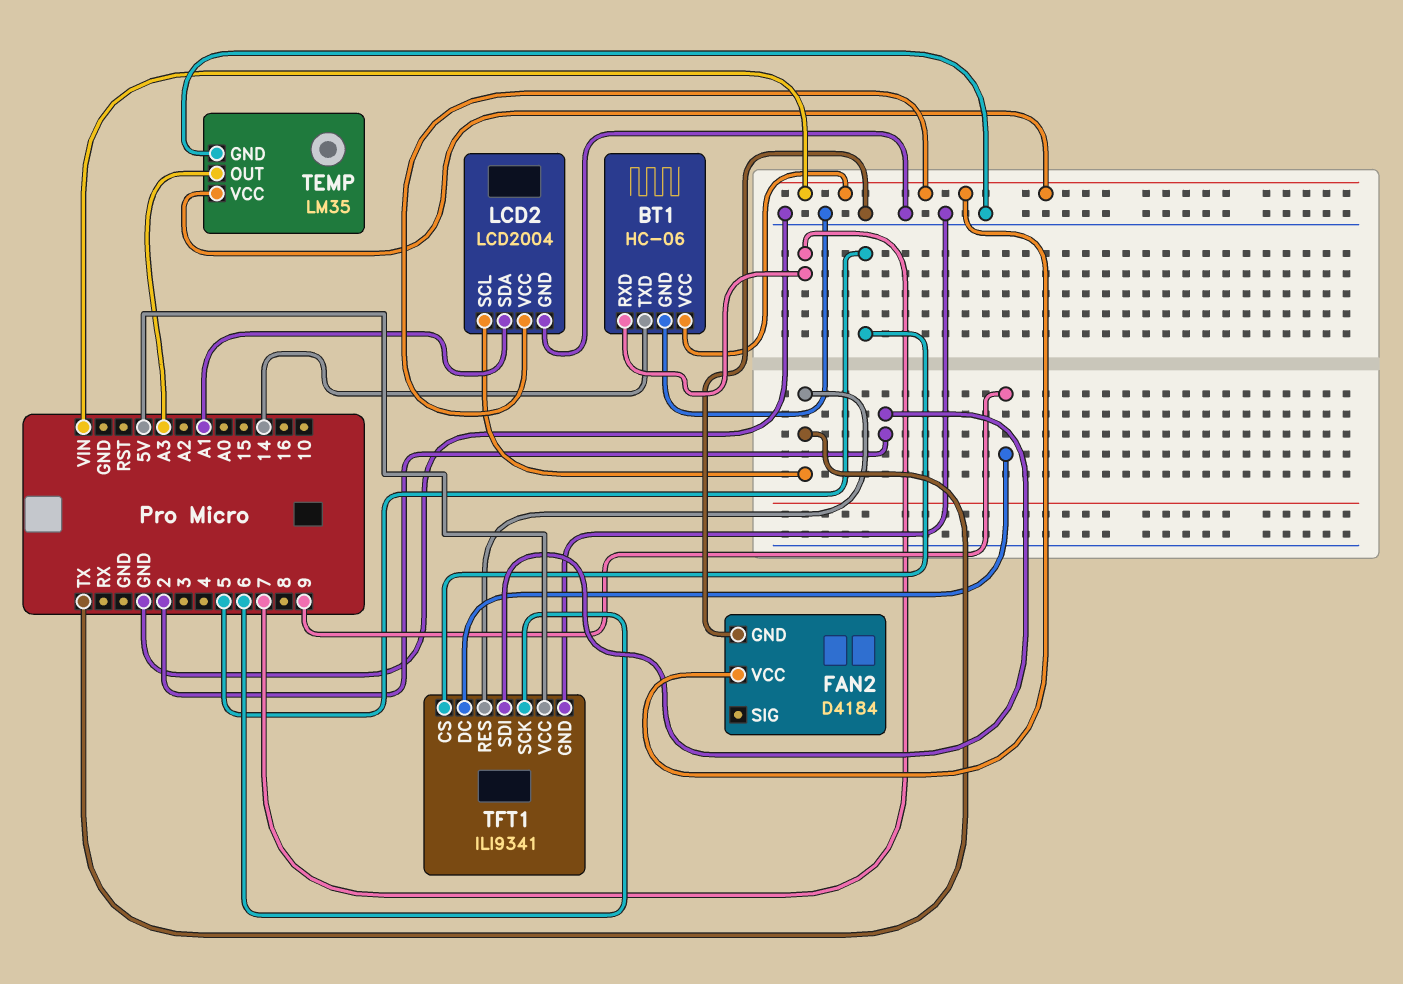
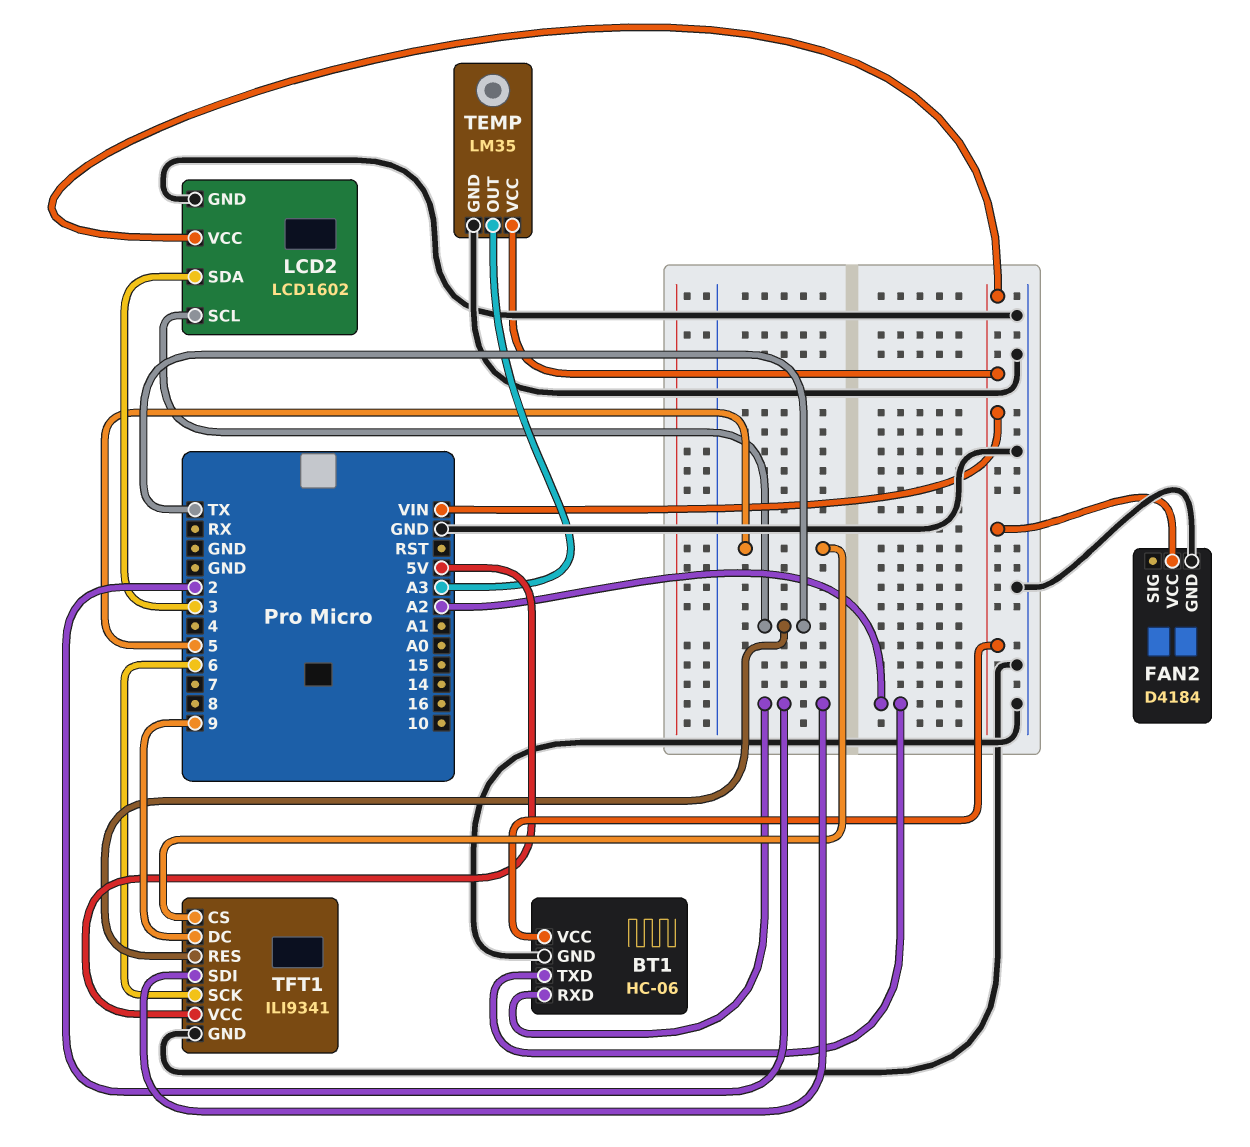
BT1 pin RXD: 7 -> 2
BT1 pin TXD: 14 -> A2
LCD2: LCD2004 -> LCD1602
LCD2 pin SDA: A1 -> 3

